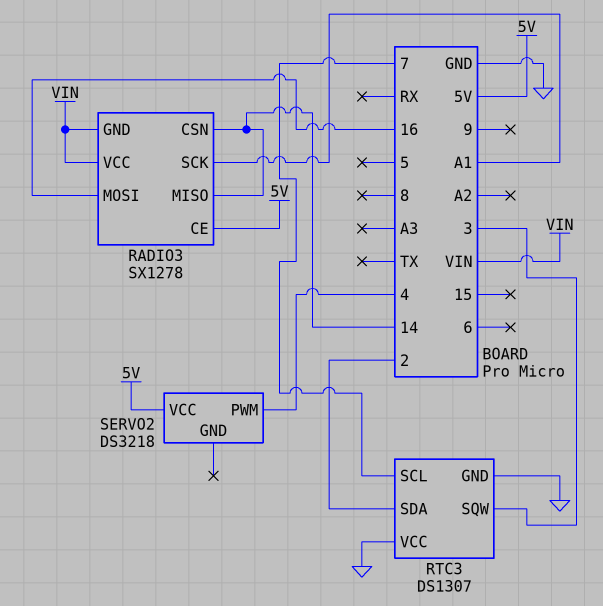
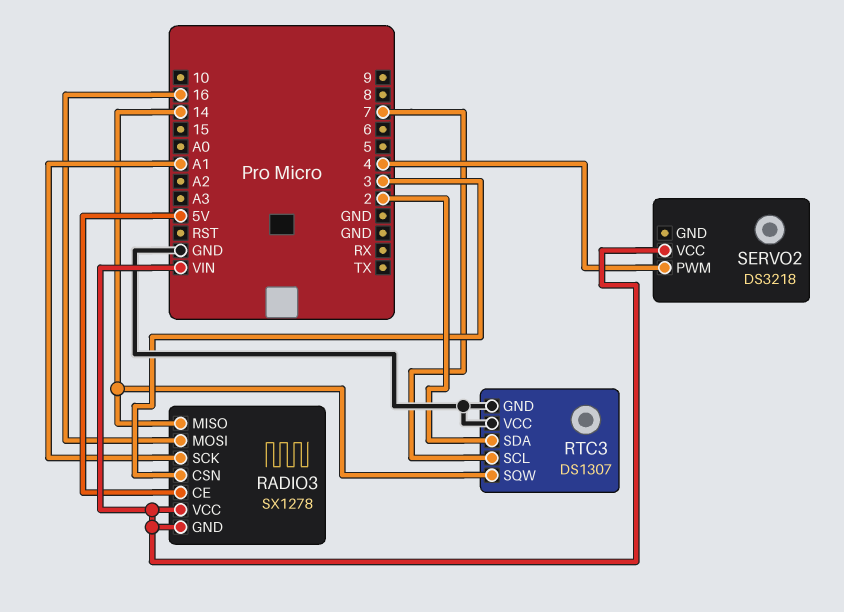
RADIO3 pin CSN: 14 -> 3
RTC3 pin SQW: 3 -> 14
SERVO2 pin VCC: 5V -> VIN

